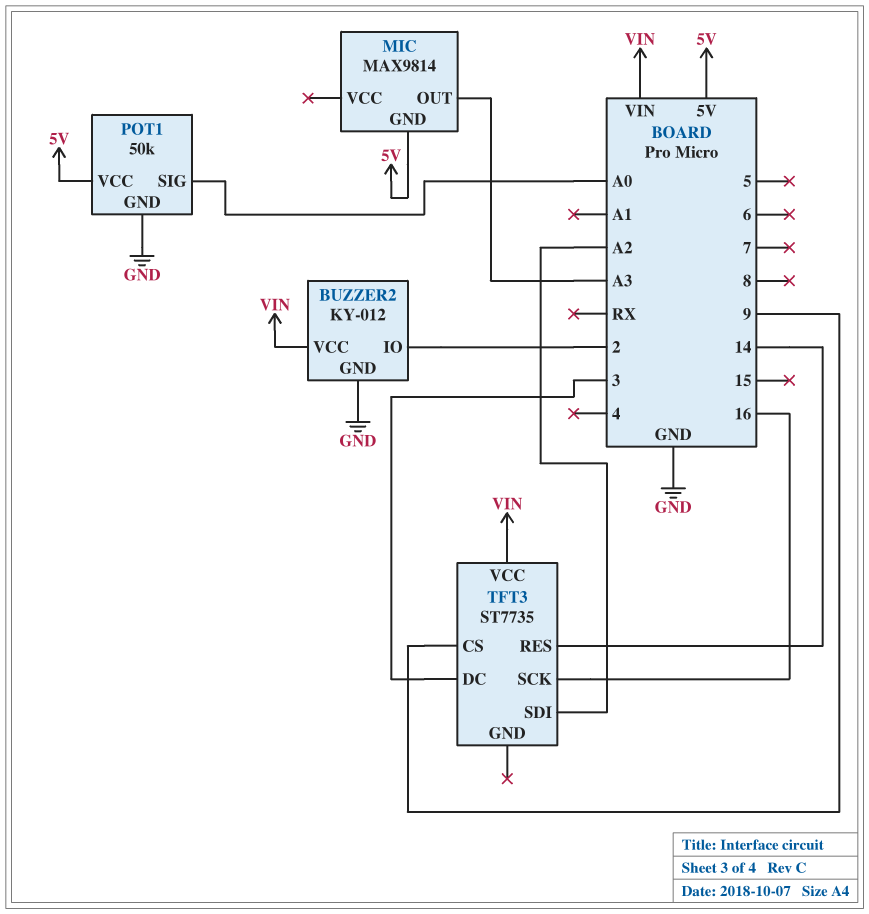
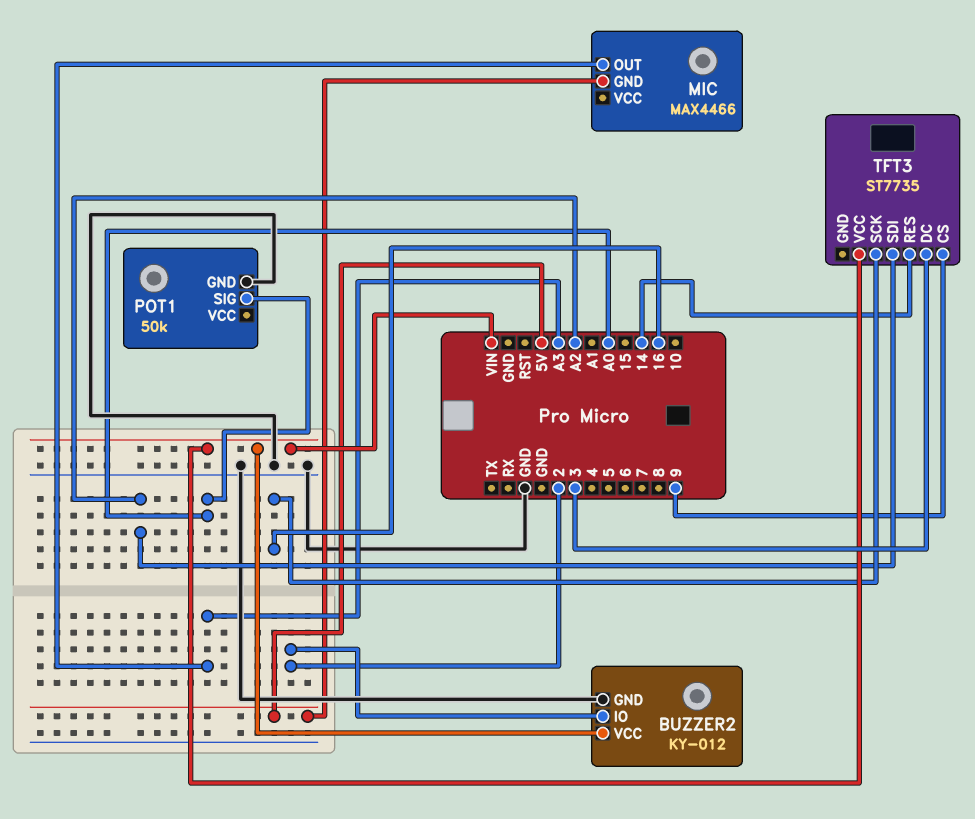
MIC: MAX9814 -> MAX4466
POT1 pin VCC: 5V -> none

